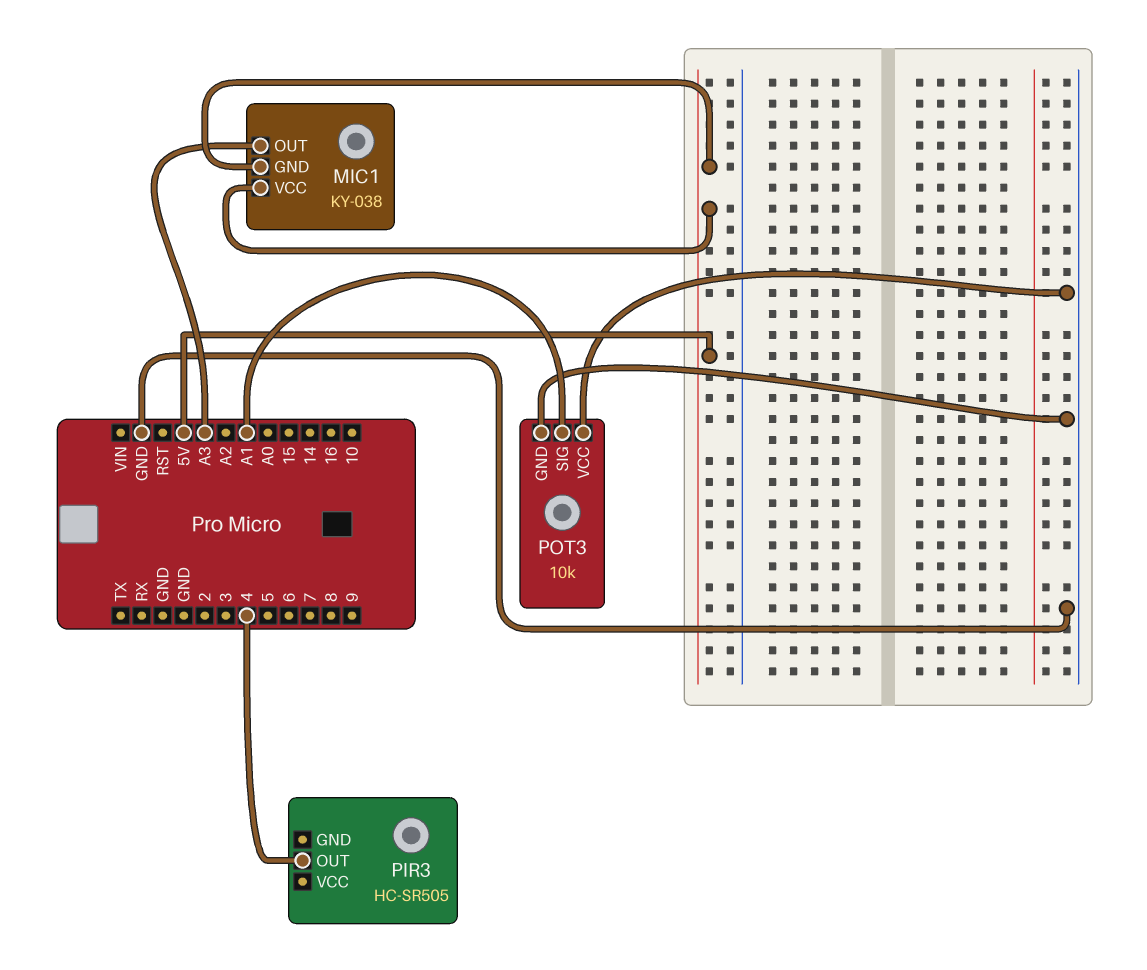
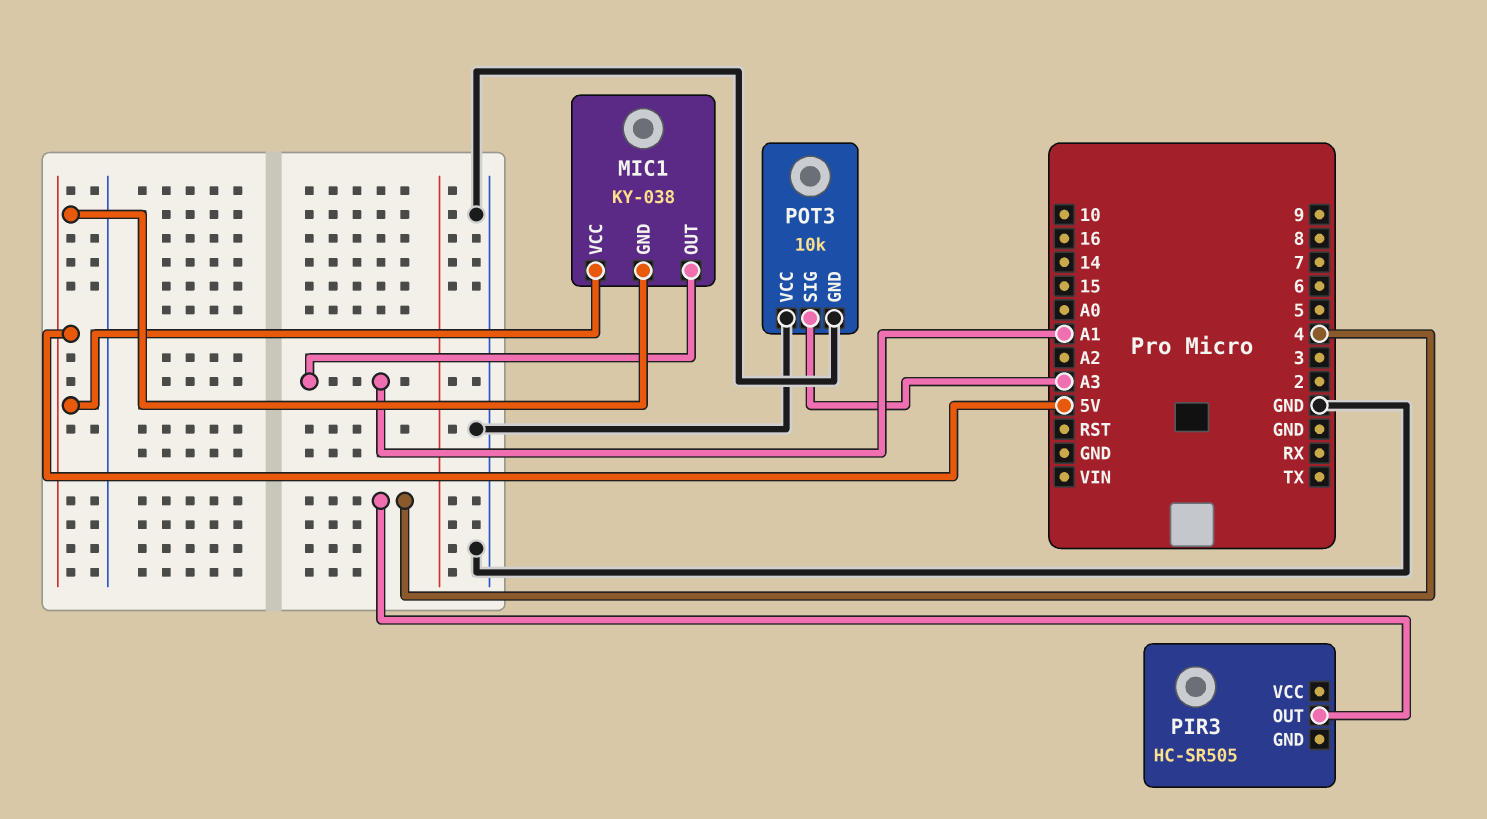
MIC1 pin OUT: A3 -> A1
POT3 pin SIG: A1 -> A3

